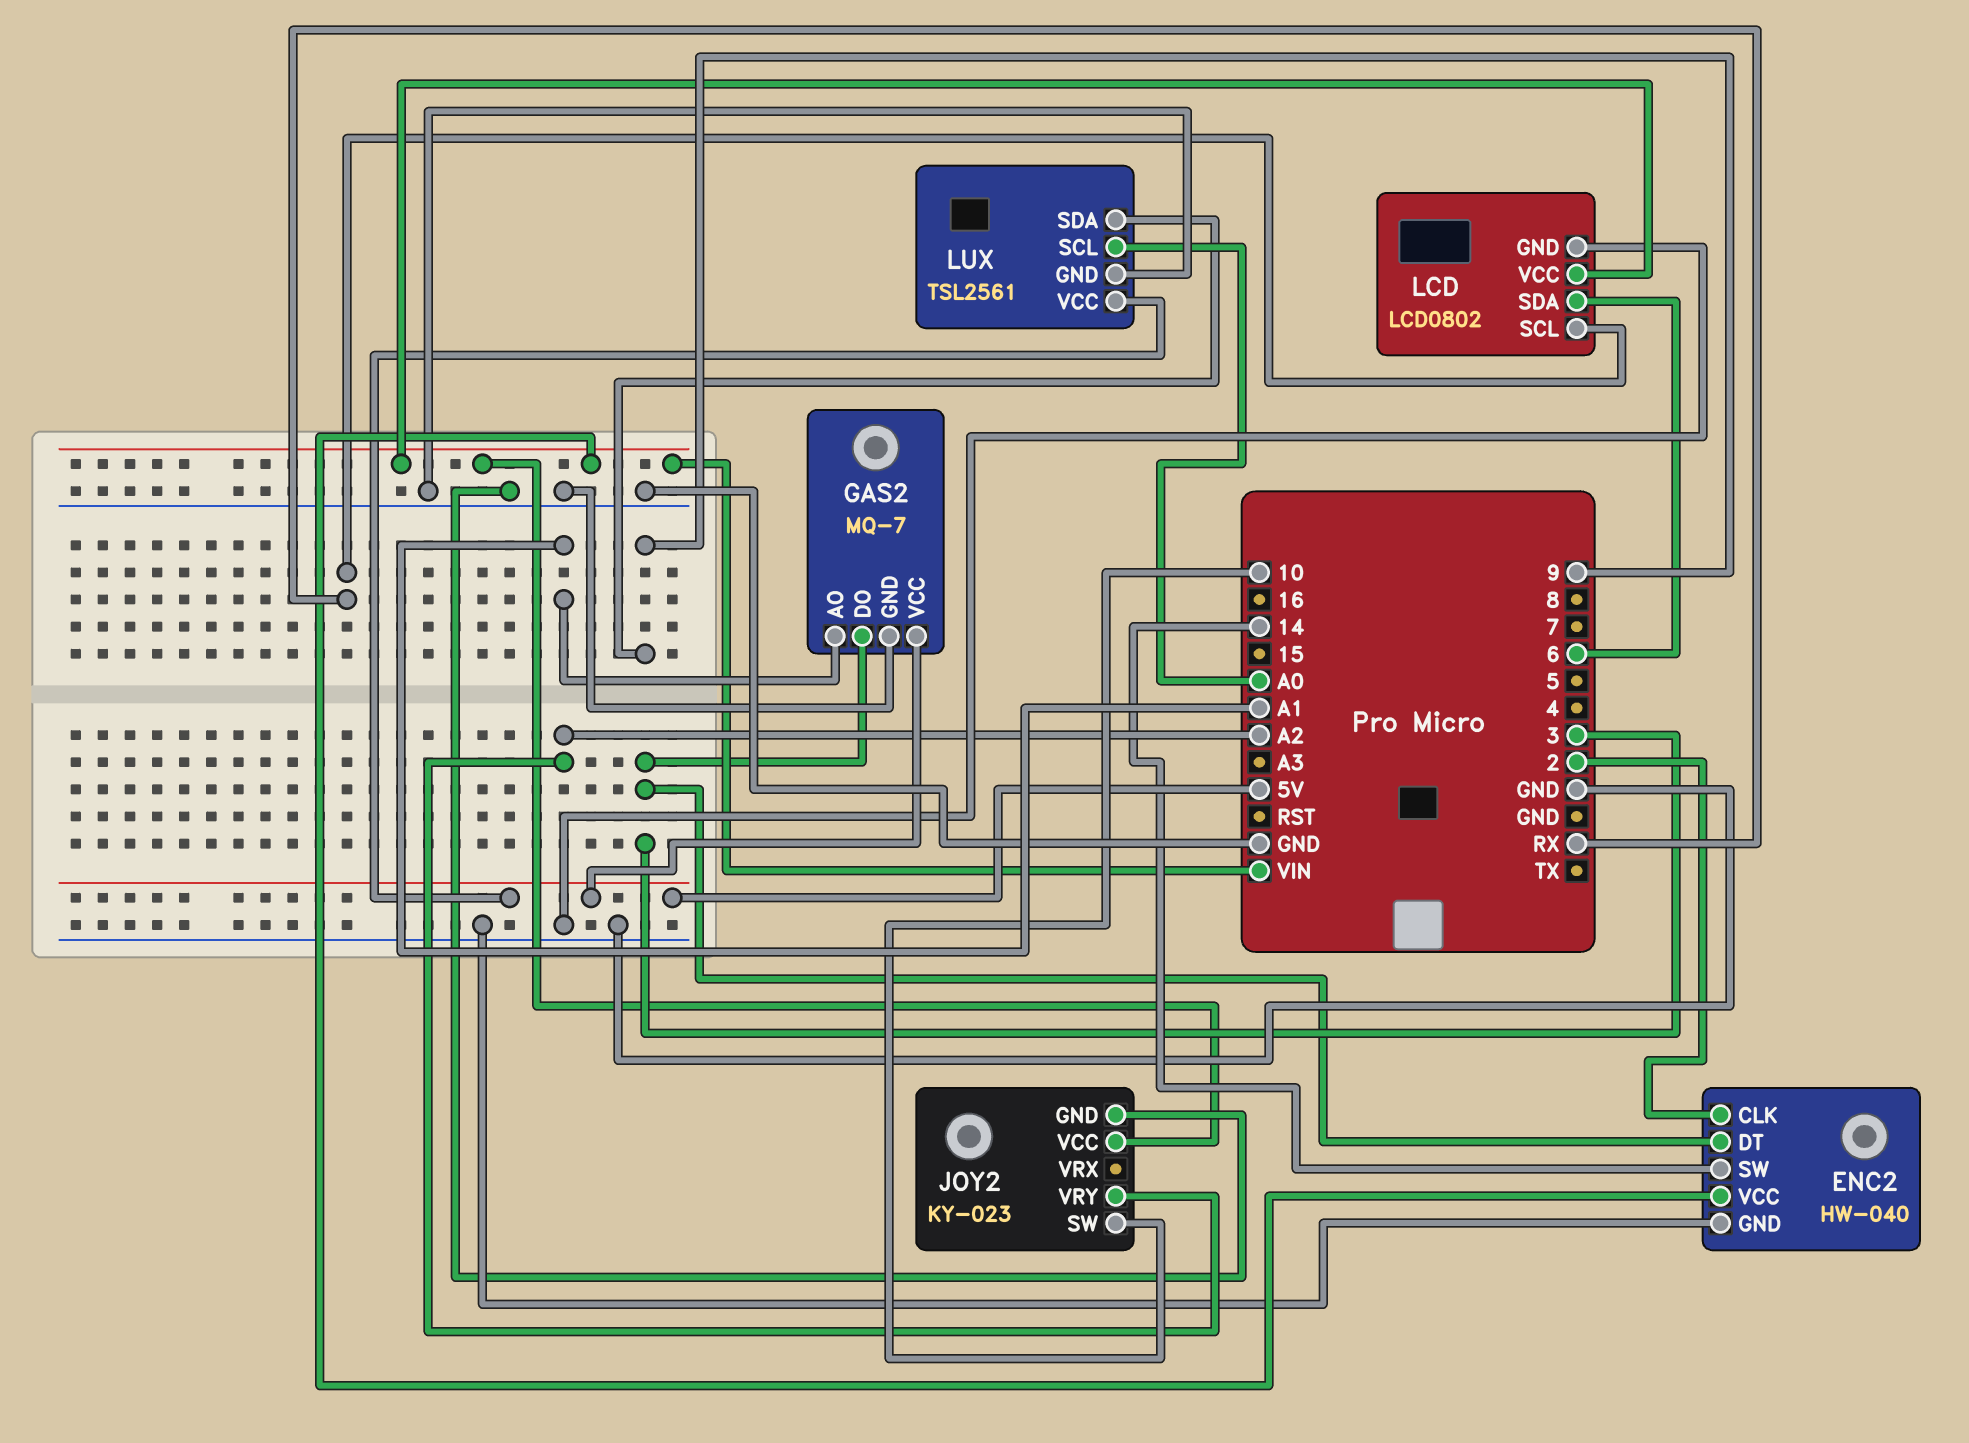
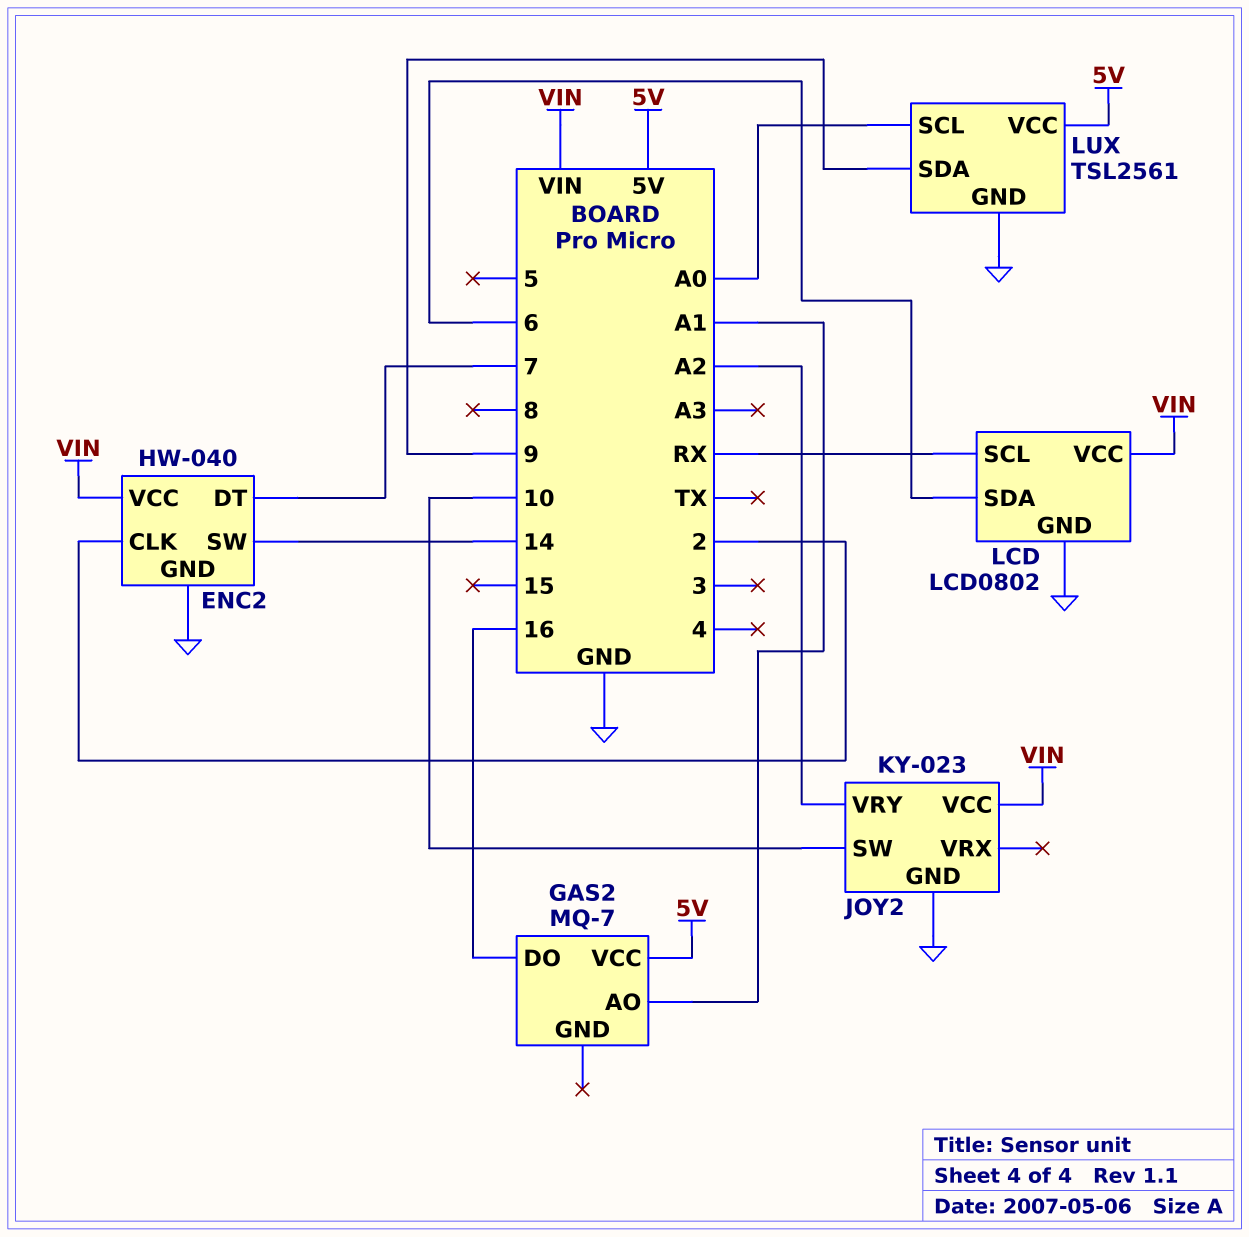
ENC2 pin DT: 3 -> 7
GAS2 pin DO: 3 -> 16
GAS2 pin GND: GND -> none

